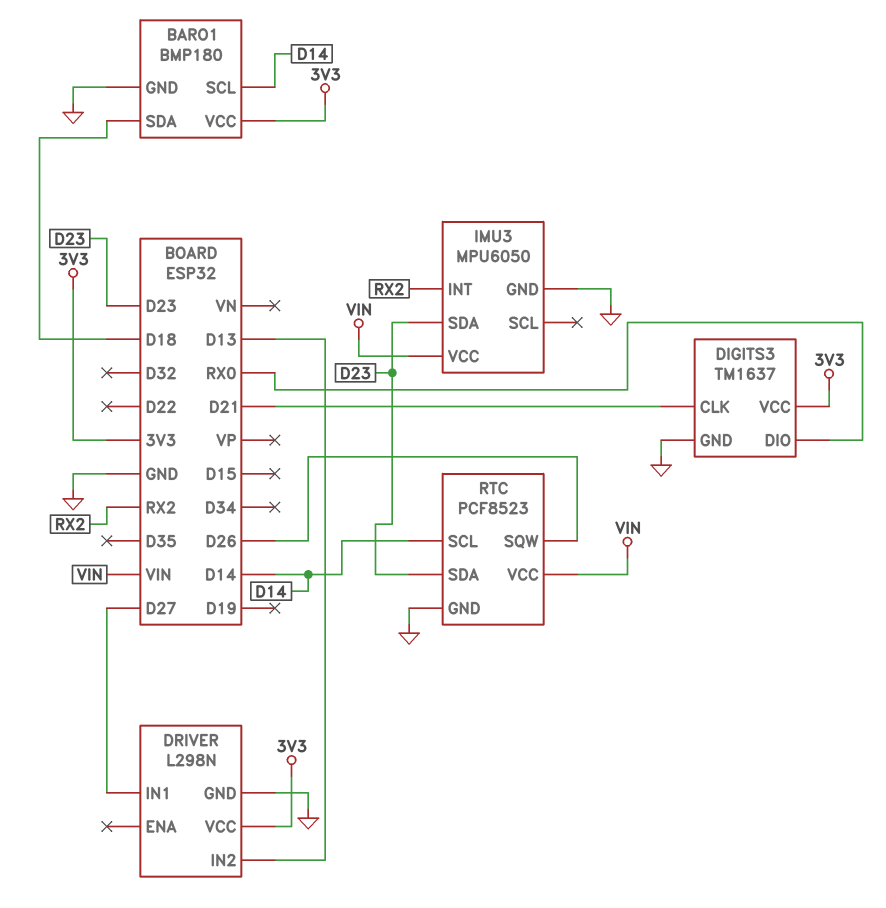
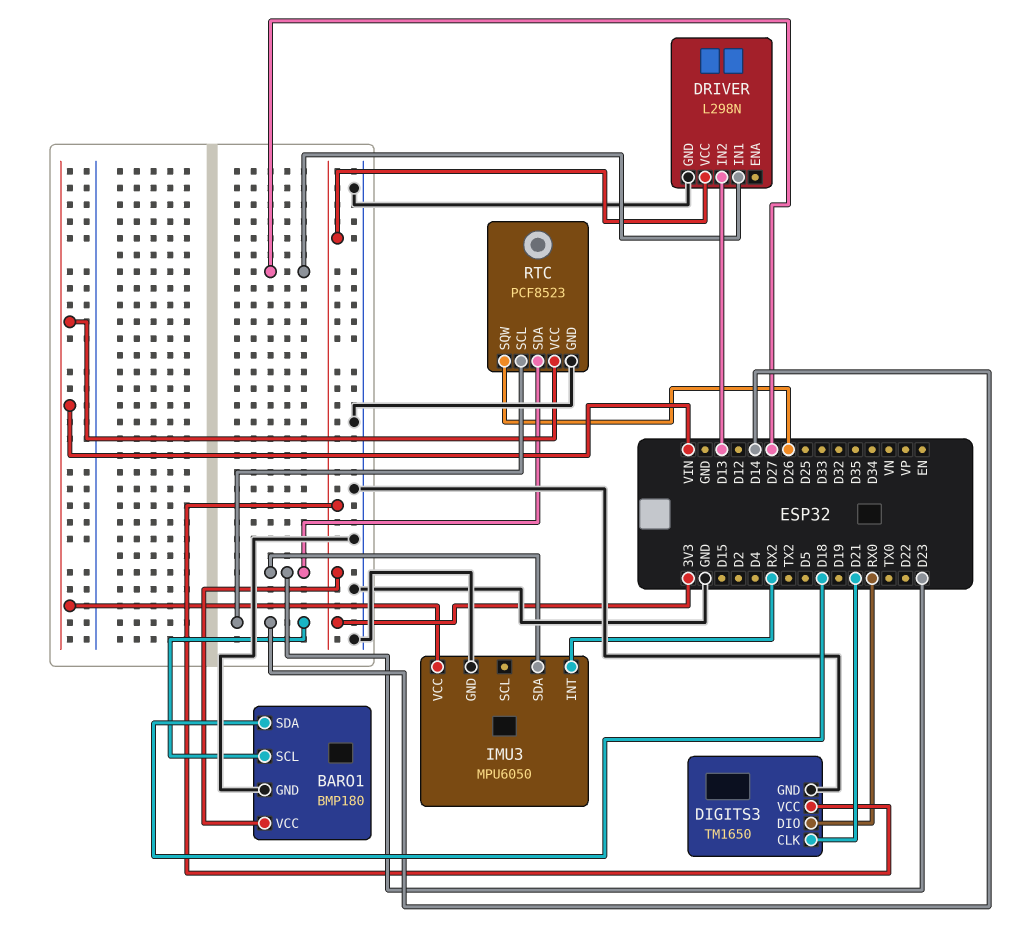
DIGITS3: TM1637 -> TM1650

